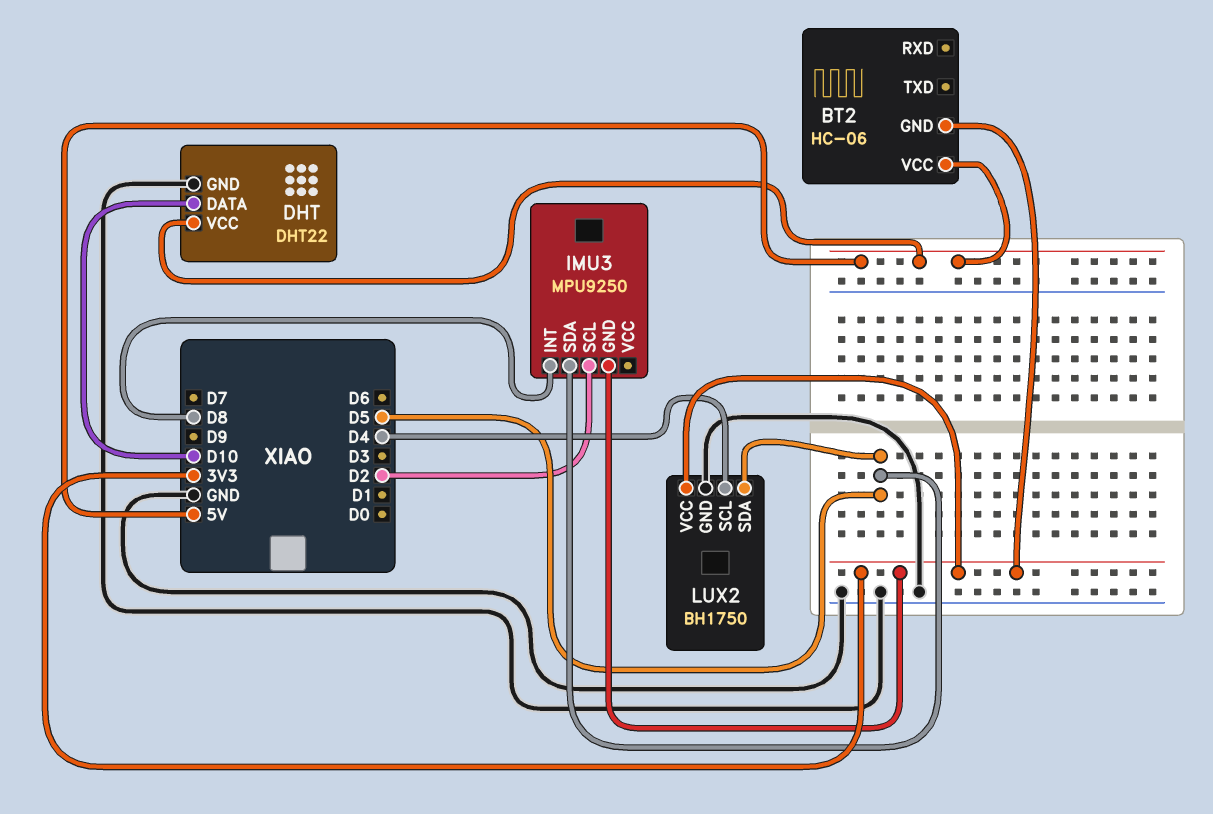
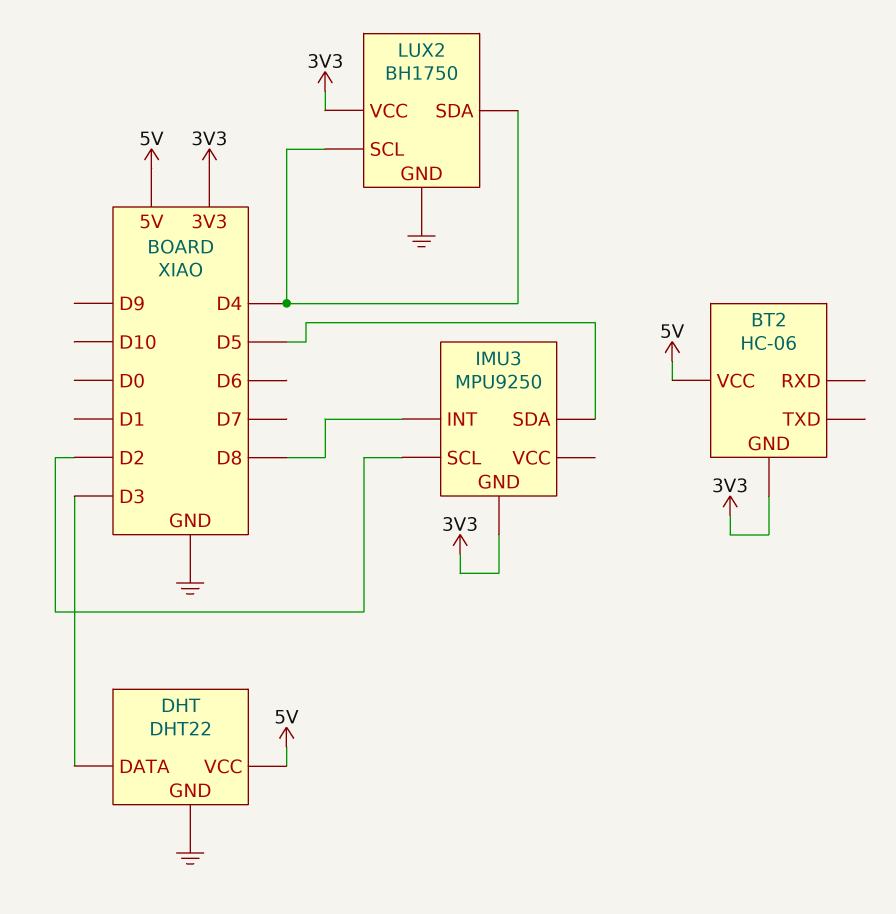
DHT pin DATA: D10 -> D3
LUX2 pin SDA: D5 -> D4

